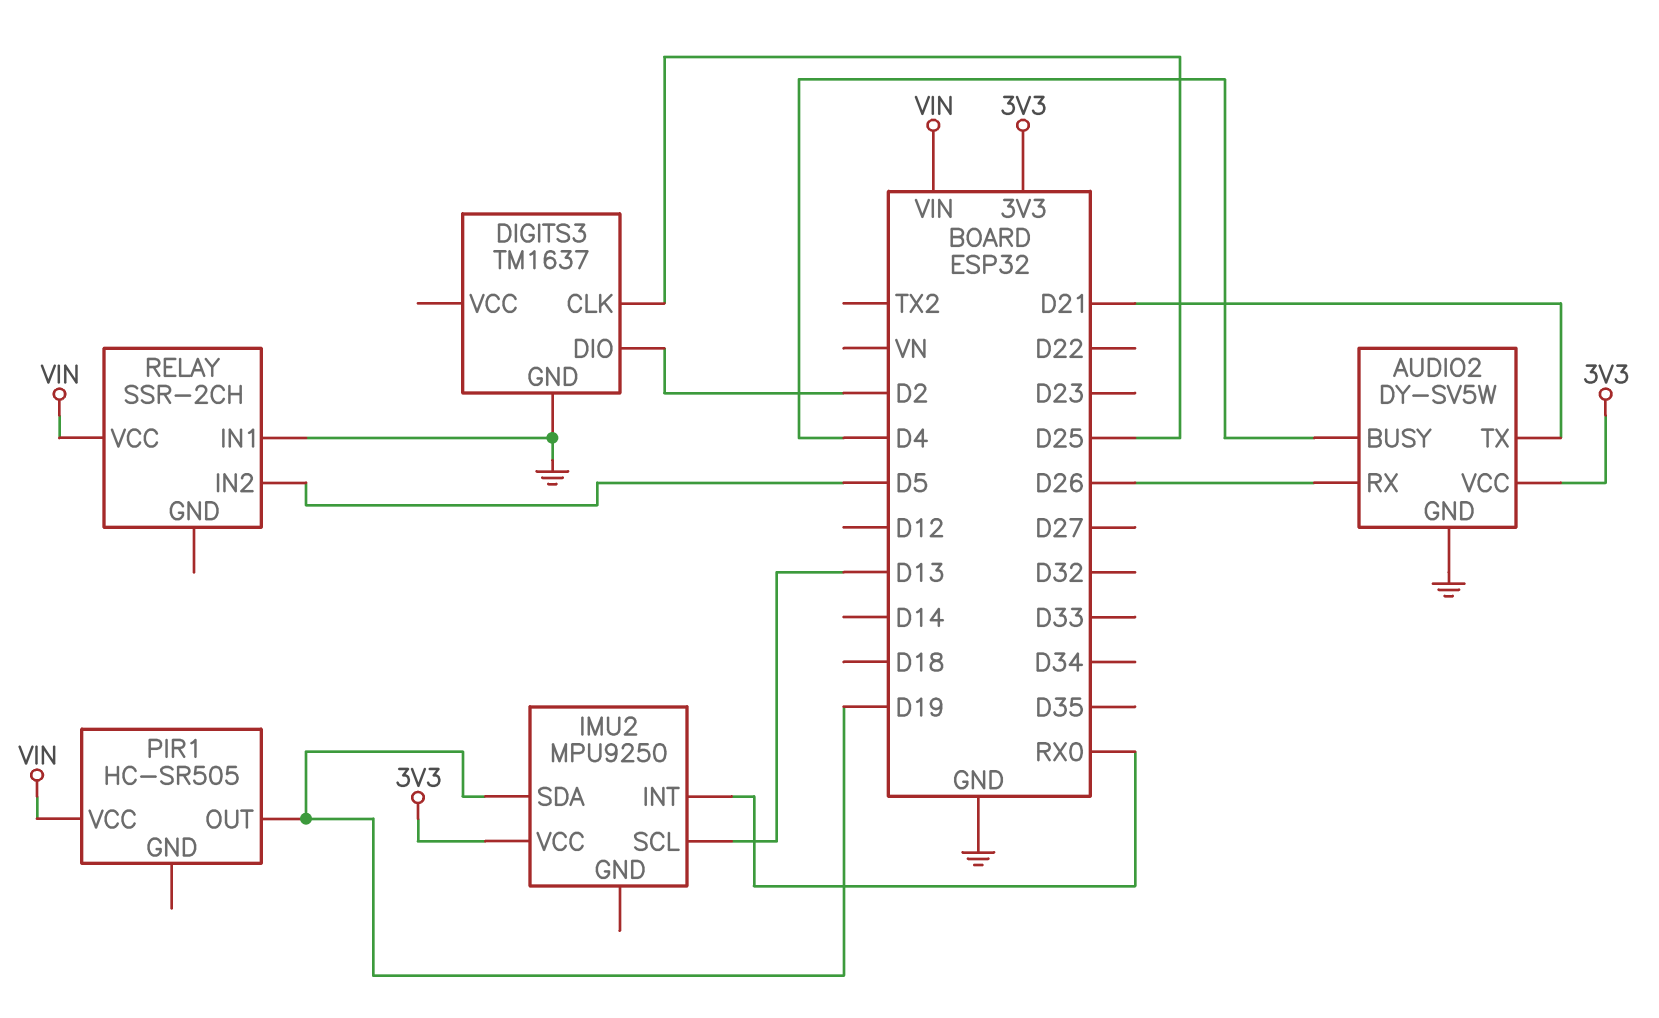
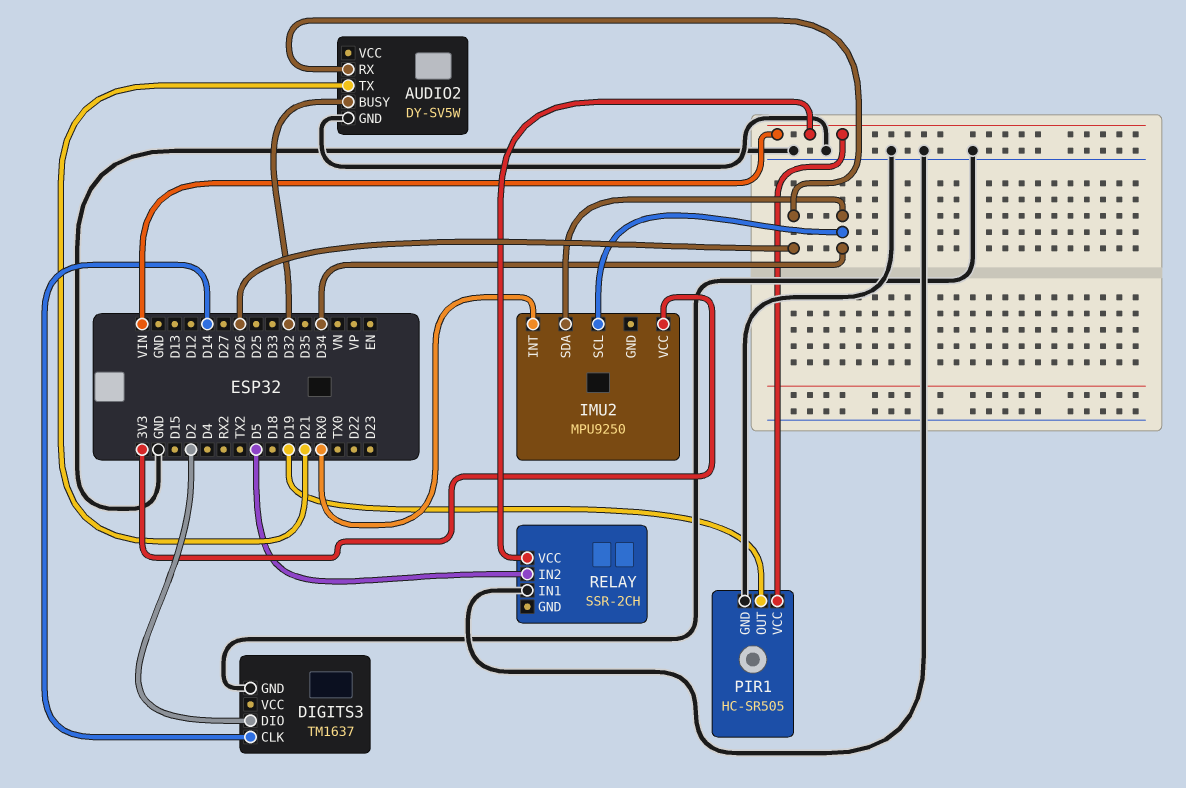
AUDIO2 pin BUSY: D4 -> D32
AUDIO2 pin VCC: 3V3 -> none
DIGITS3 pin CLK: D25 -> D14
IMU2 pin SCL: D13 -> D34
IMU2 pin SDA: D19 -> D34
PIR1 pin GND: none -> GND

